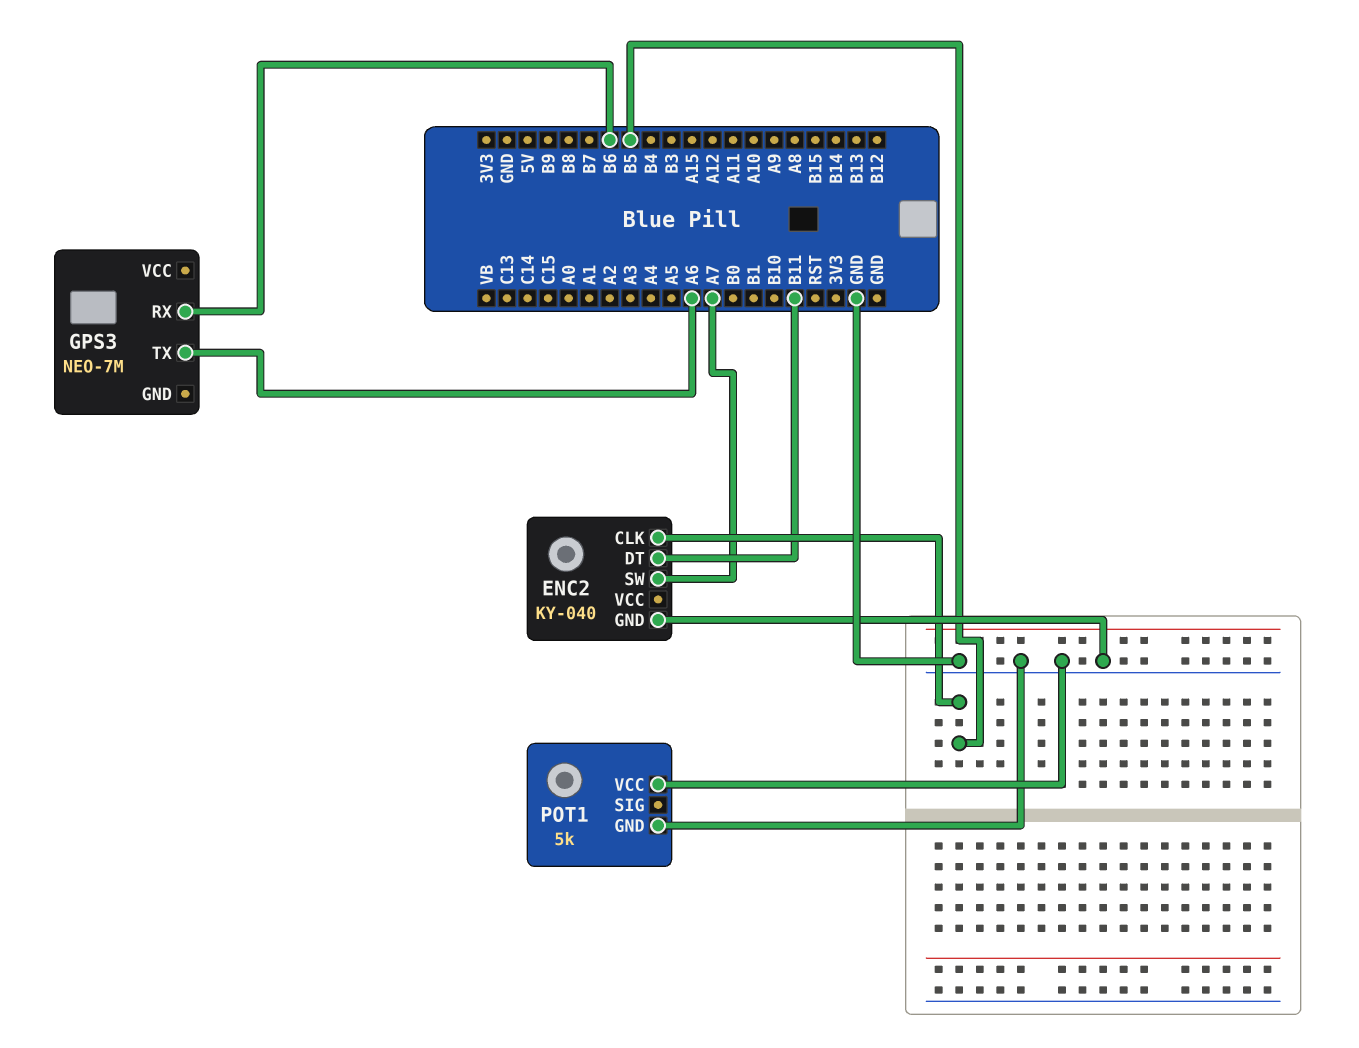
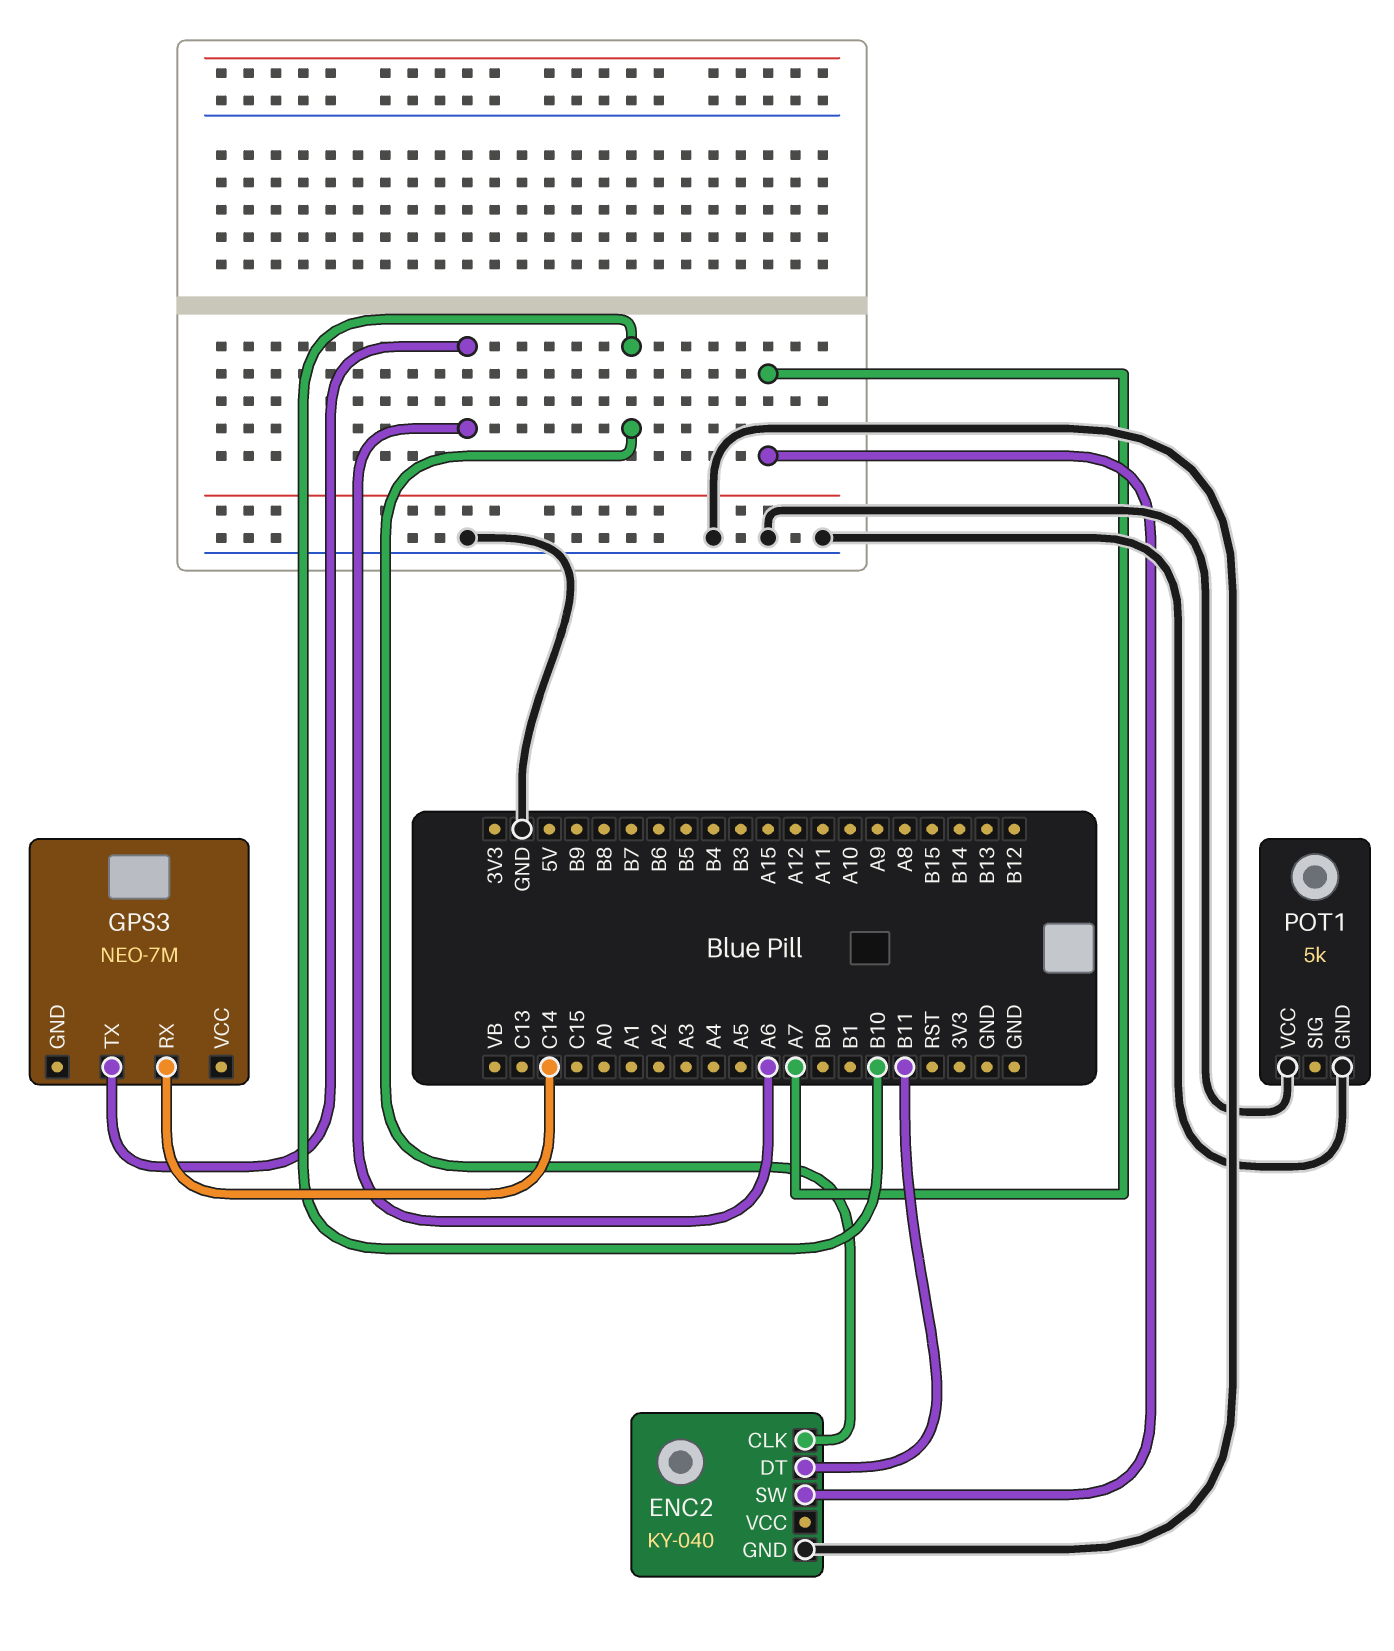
ENC2 pin CLK: B5 -> B10
GPS3 pin RX: B6 -> C14

